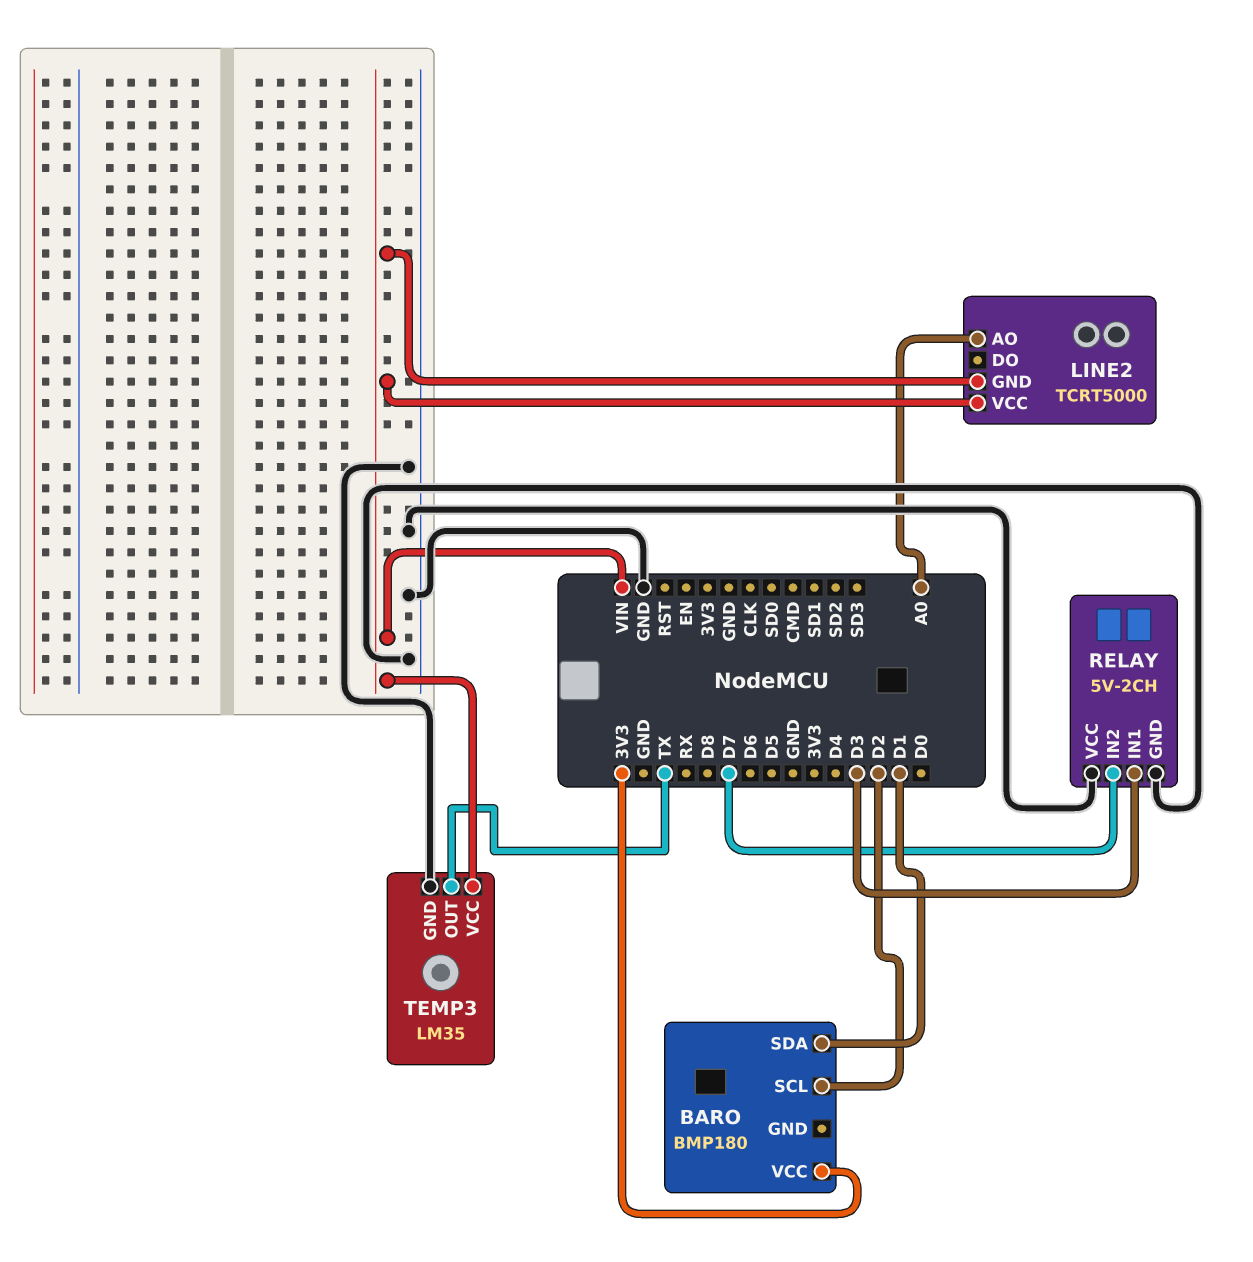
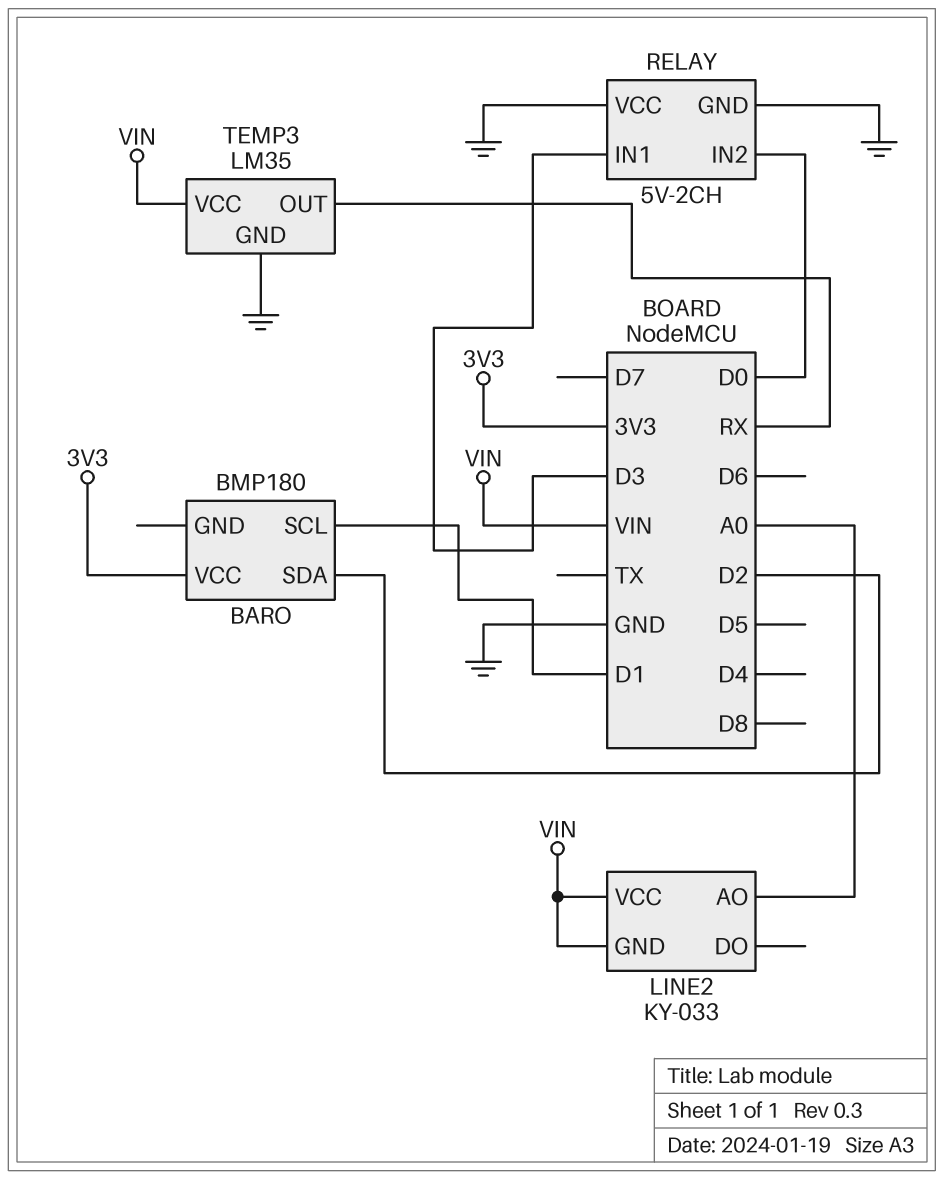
BARO pin SCL: D2 -> D1
BARO pin SDA: D1 -> D2
LINE2: TCRT5000 -> KY-033
RELAY pin IN2: D7 -> D0
TEMP3 pin OUT: TX -> RX

